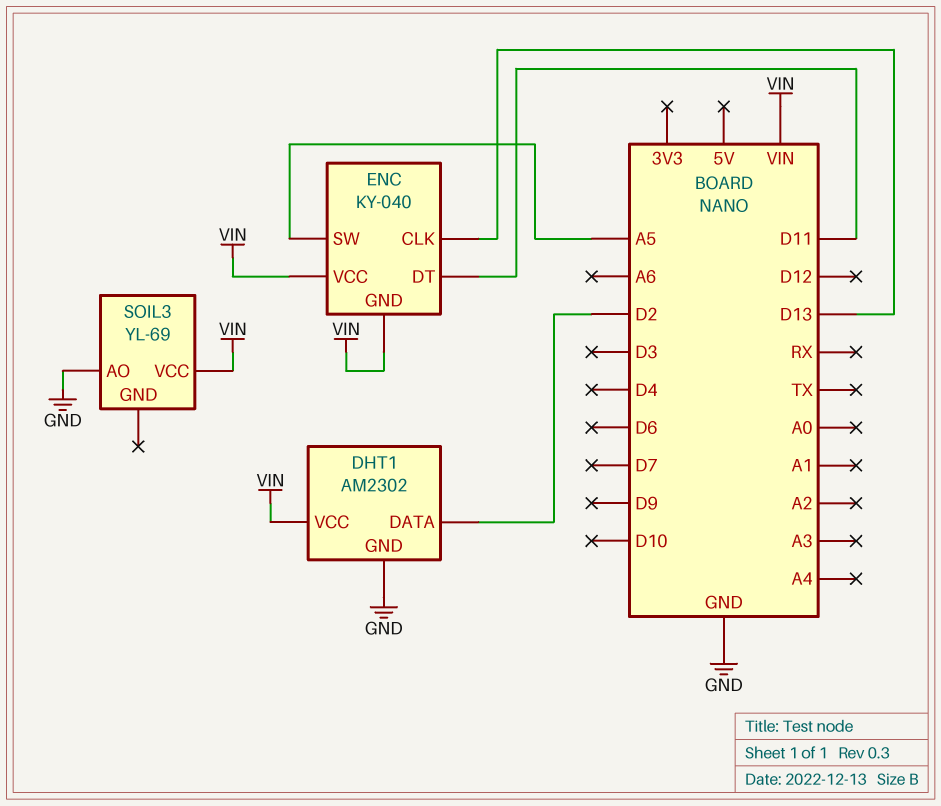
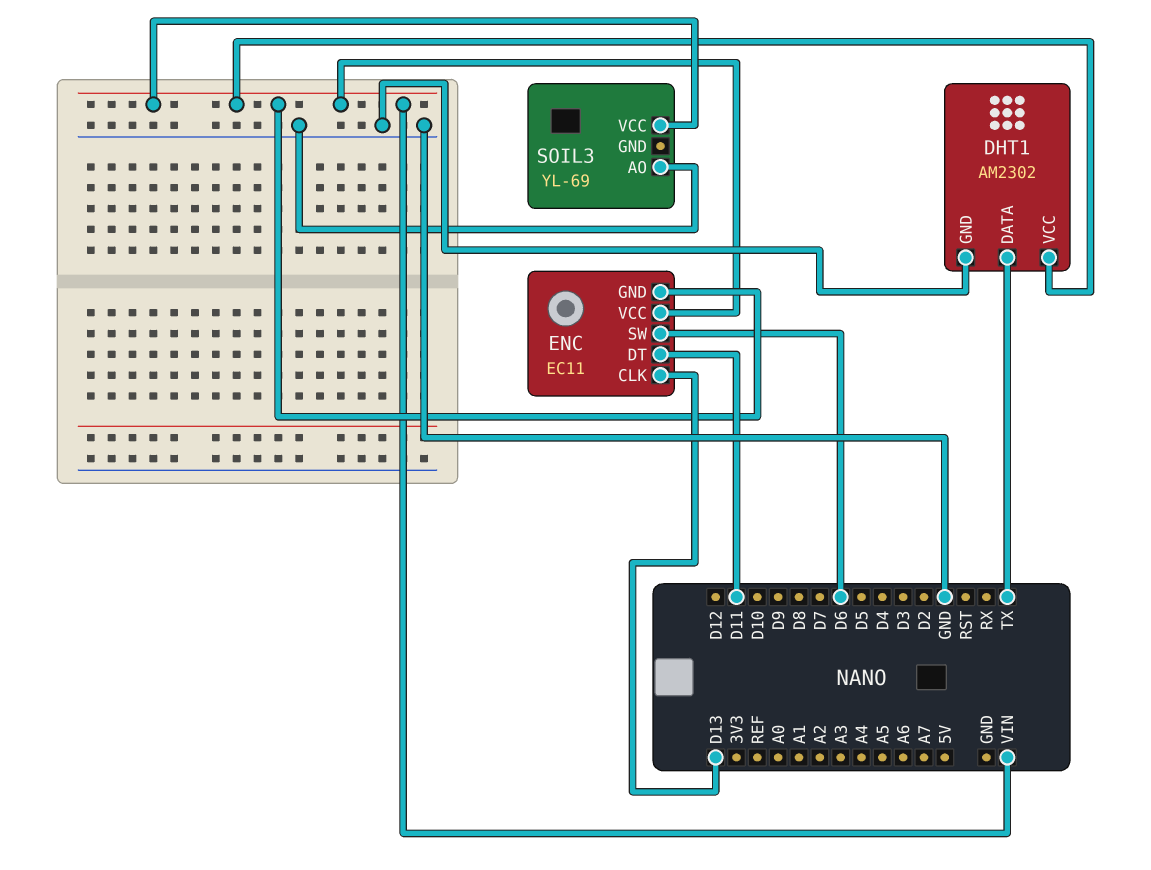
DHT1 pin DATA: D2 -> TX
ENC: KY-040 -> EC11
ENC pin SW: A5 -> D6

